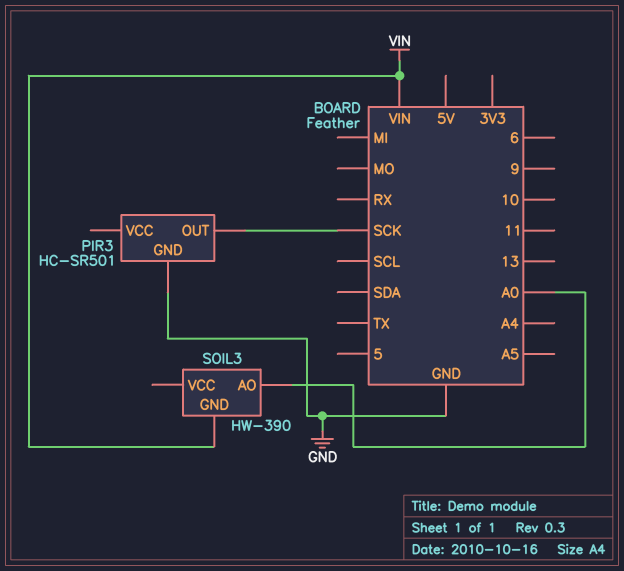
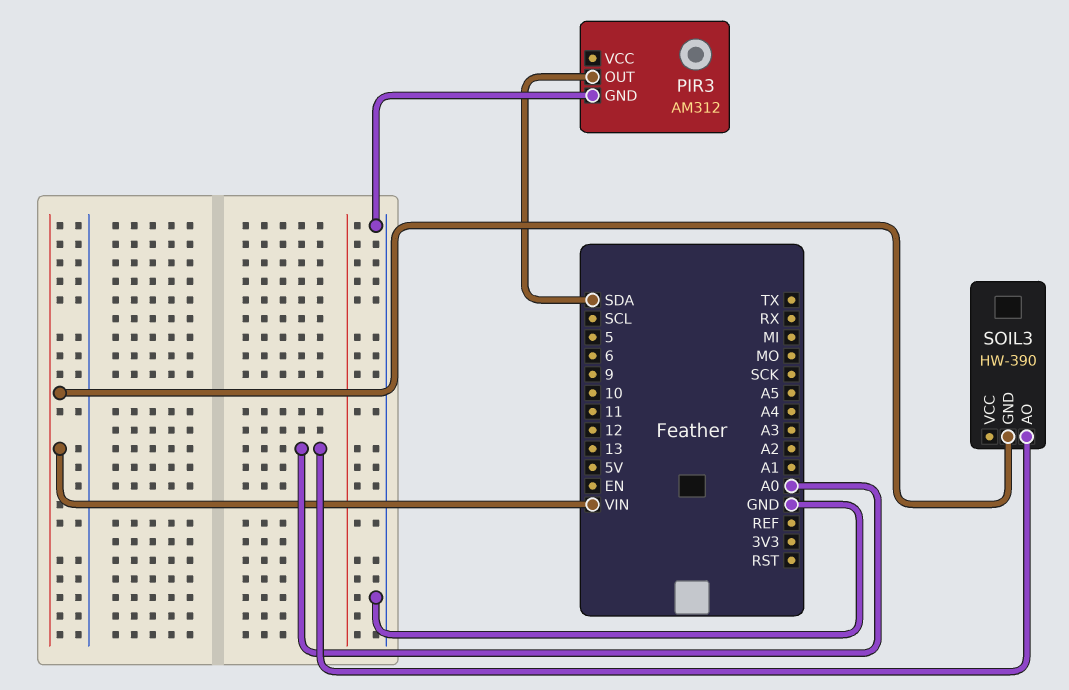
PIR3: HC-SR501 -> AM312
PIR3 pin OUT: SCK -> SDA

